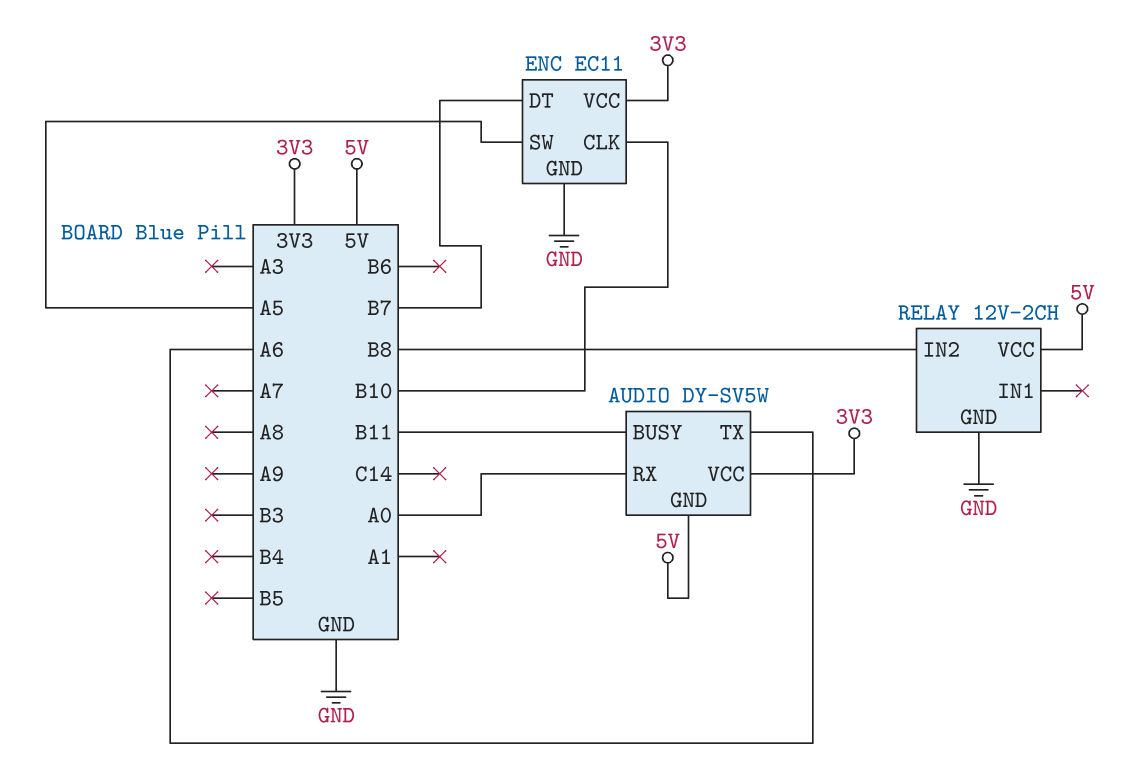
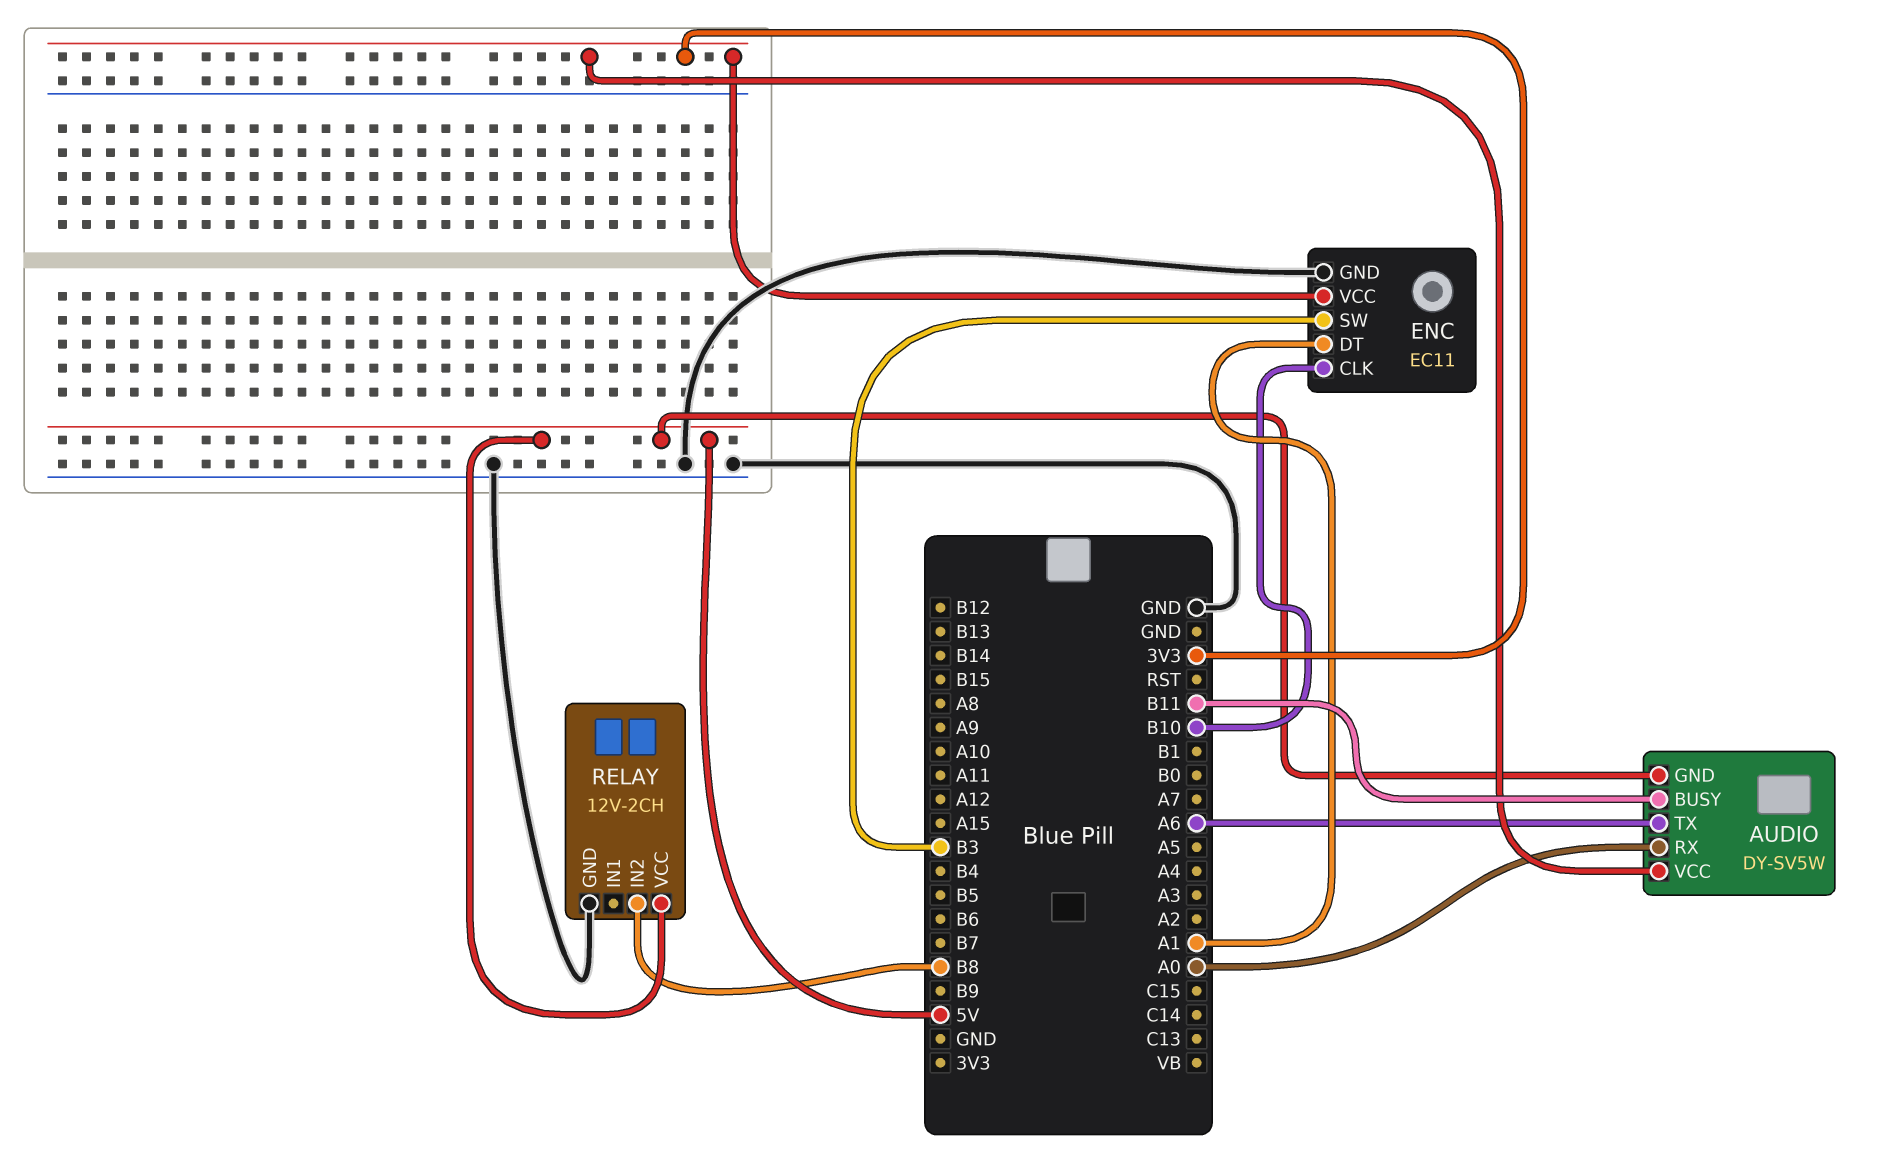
ENC pin DT: B7 -> A1
ENC pin SW: A5 -> B3

